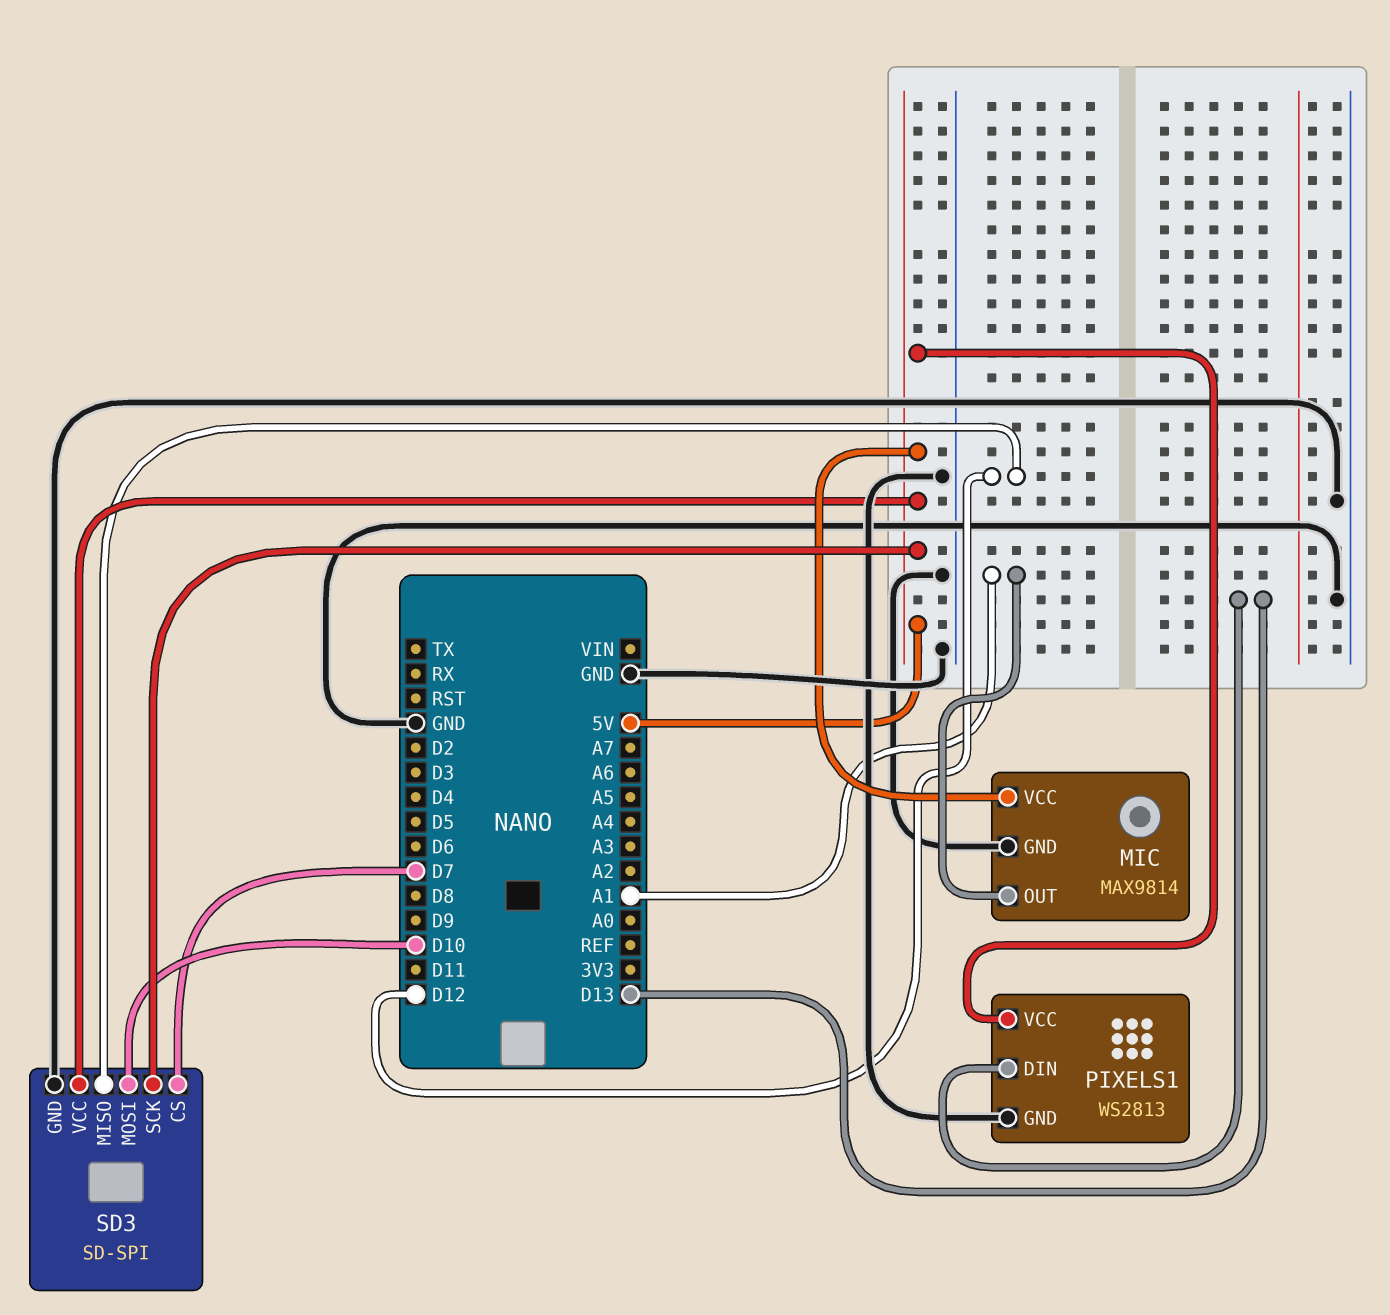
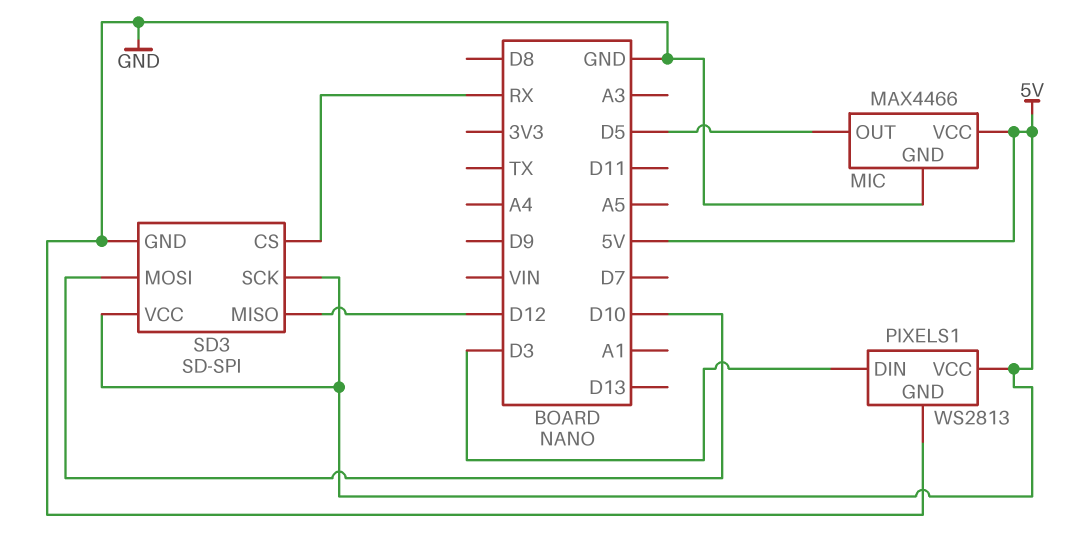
MIC: MAX9814 -> MAX4466
MIC pin OUT: A1 -> D5
PIXELS1 pin DIN: D13 -> D3
SD3 pin CS: D7 -> RX

